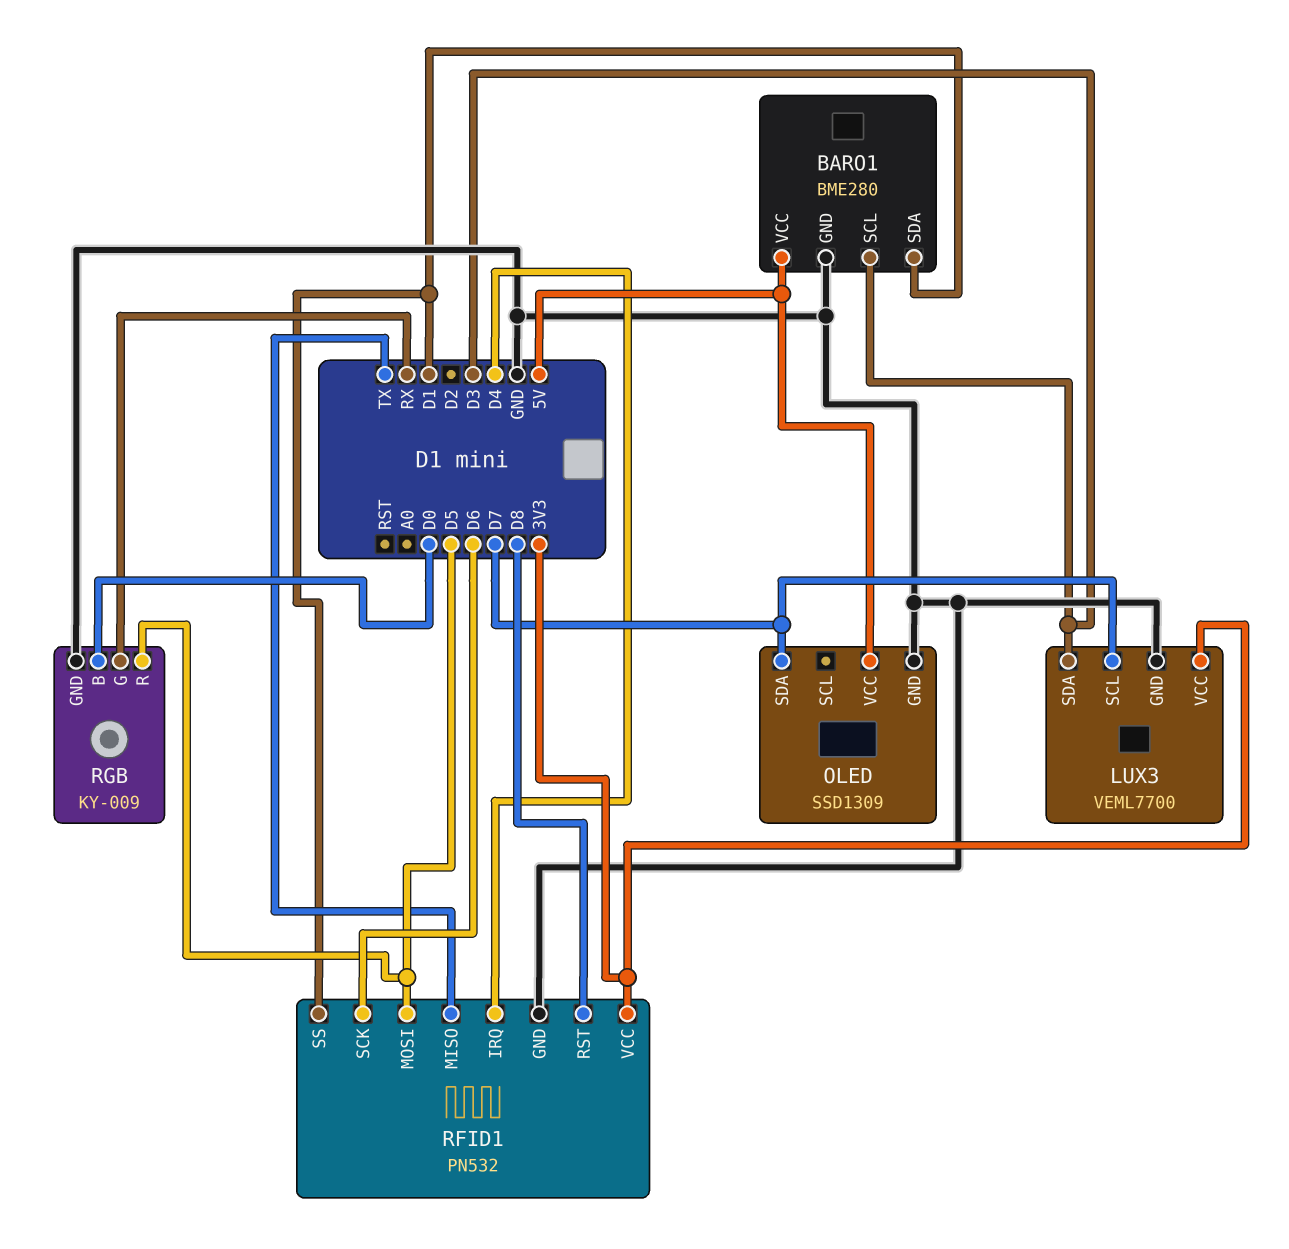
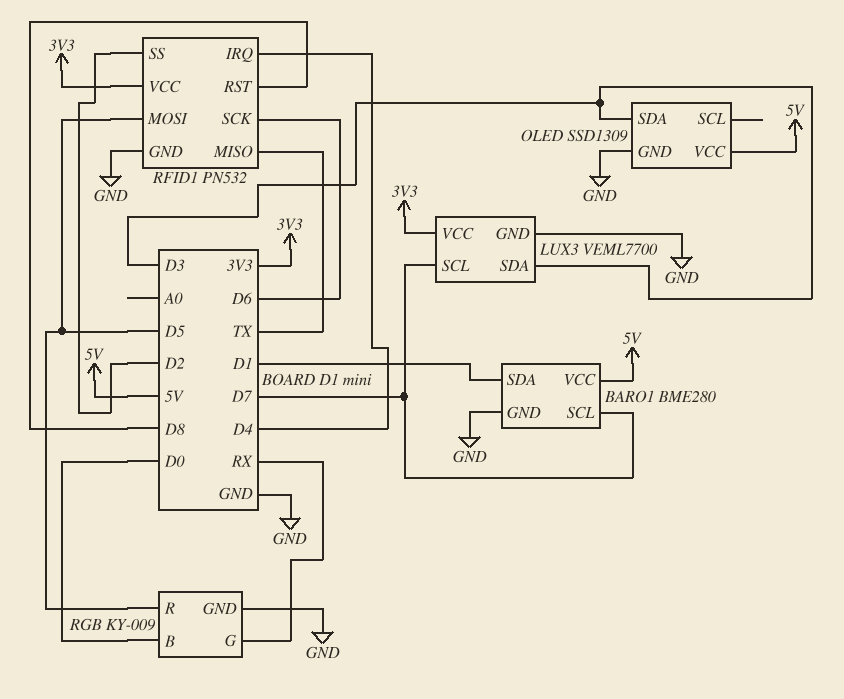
BARO1 pin SCL: D3 -> D7
OLED pin SDA: D7 -> D3
RFID1 pin SS: D1 -> D2

